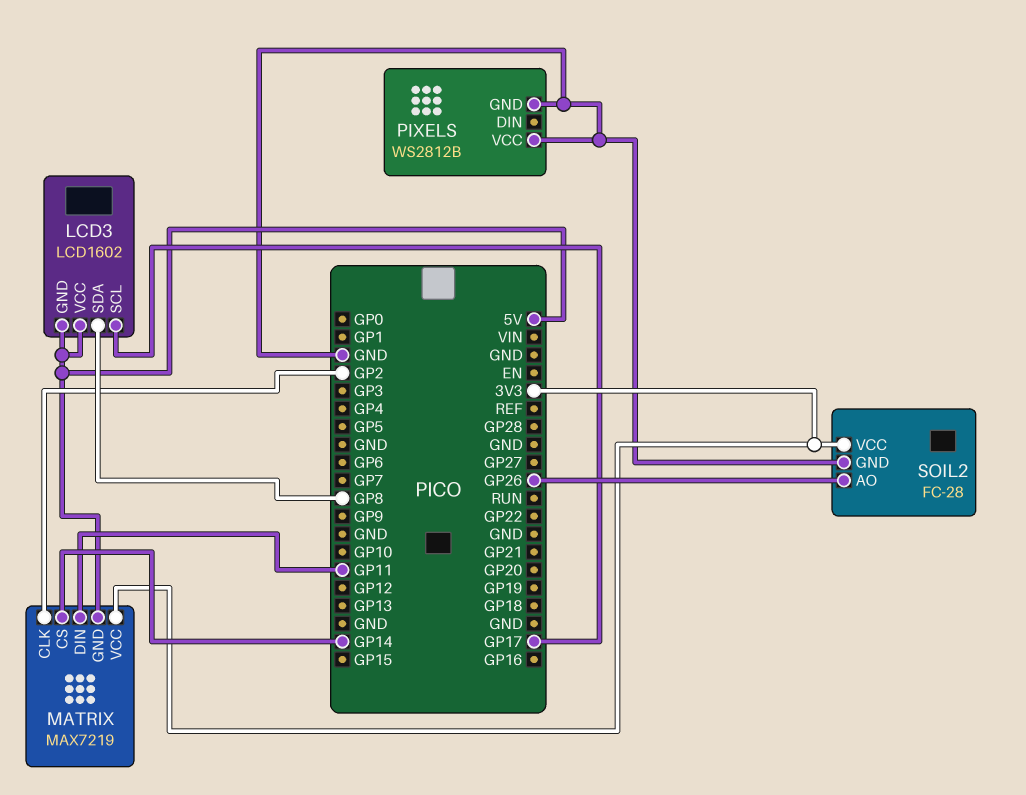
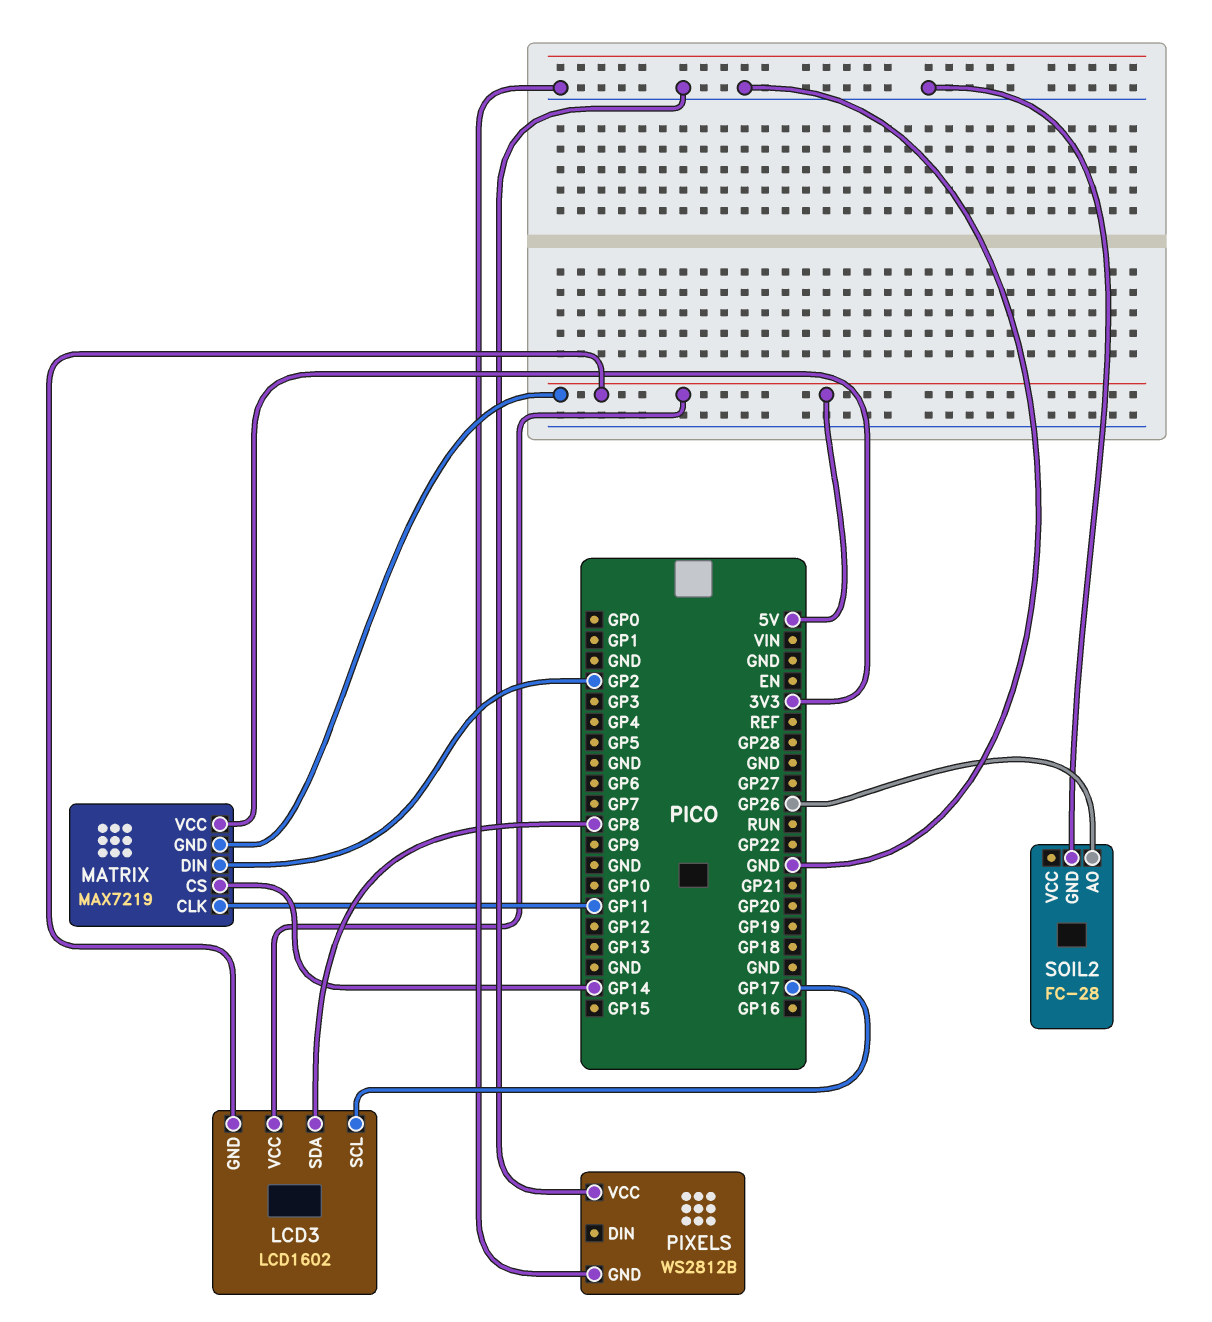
MATRIX pin CLK: GP2 -> GP11
MATRIX pin DIN: GP11 -> GP2
SOIL2 pin VCC: 3V3 -> none

